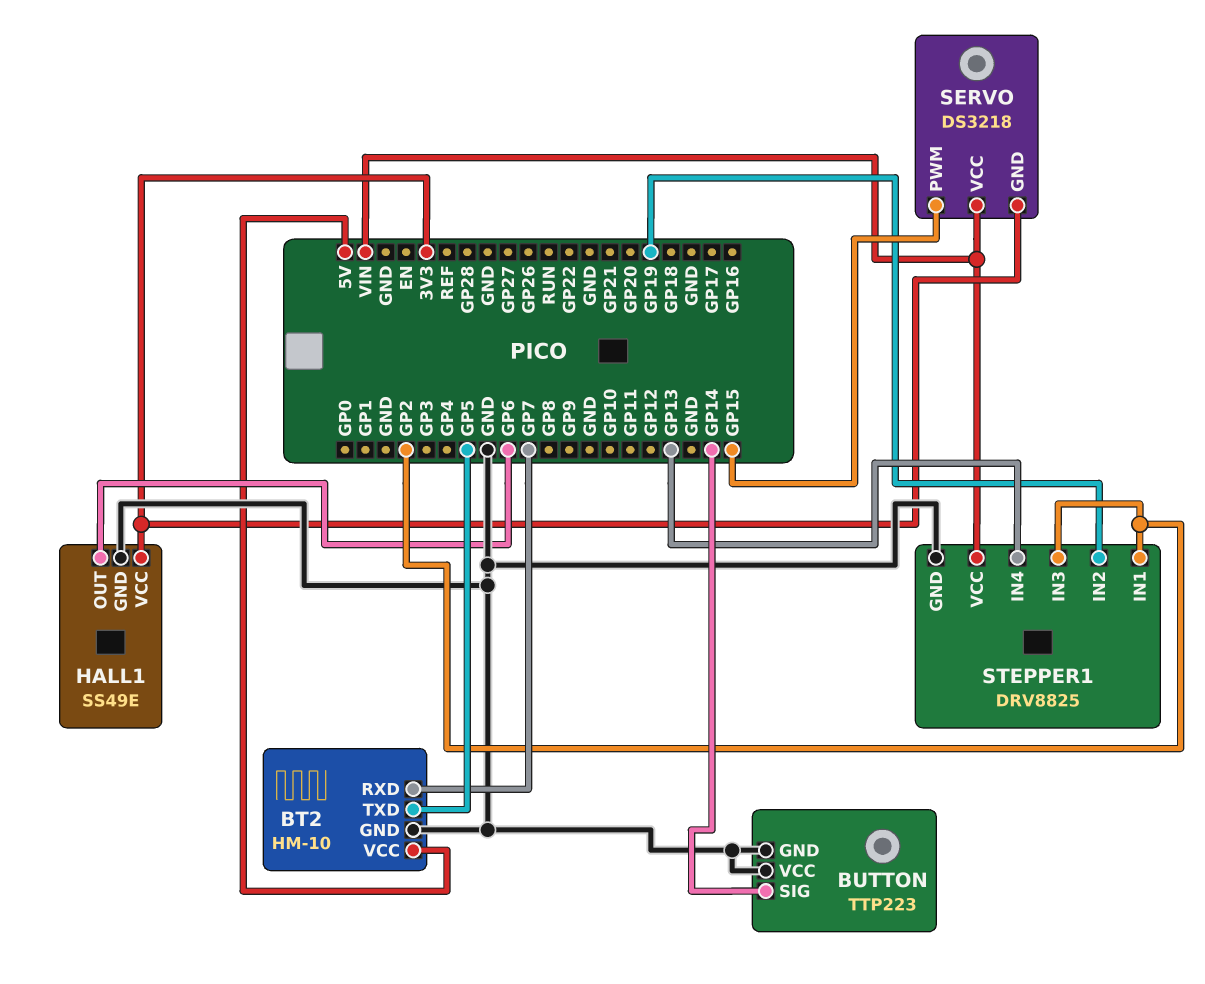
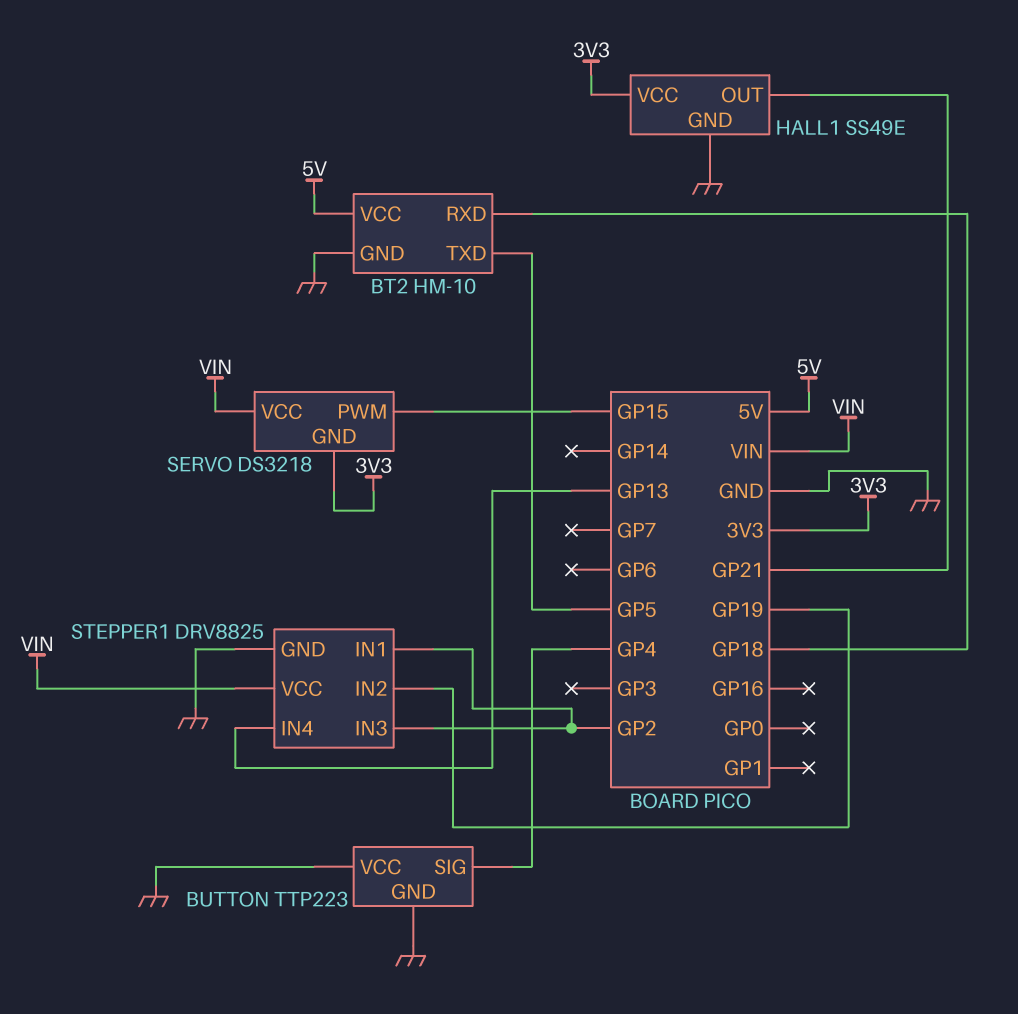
BT2 pin RXD: GP7 -> GP18
BUTTON pin SIG: GP14 -> GP4
HALL1 pin OUT: GP6 -> GP21

